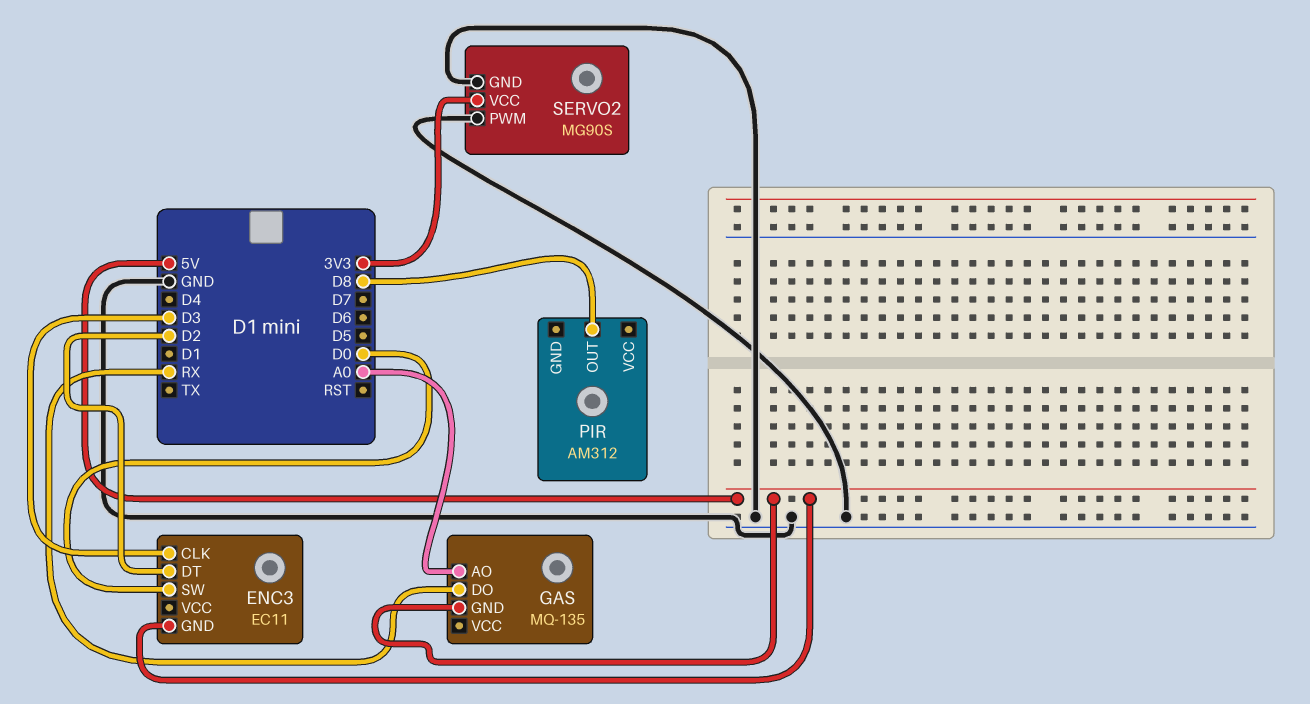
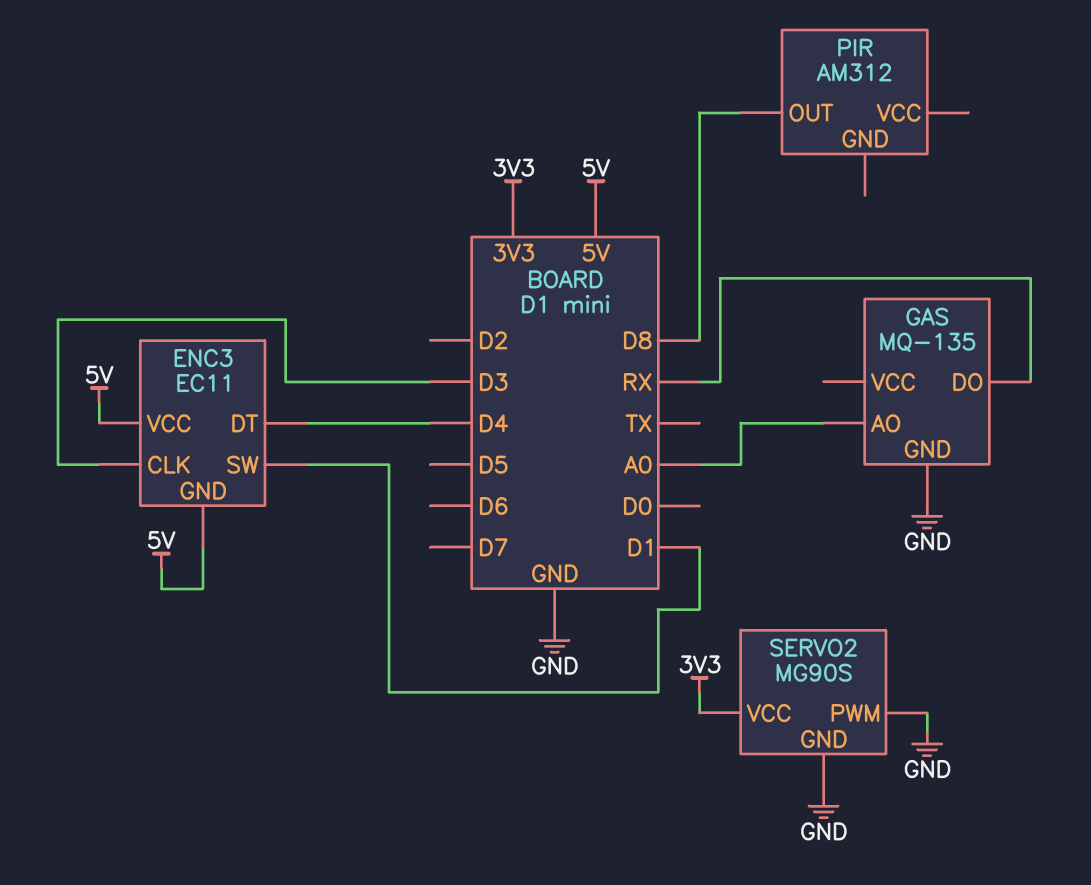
ENC3 pin DT: D2 -> D4
ENC3 pin SW: D0 -> D1
ENC3 pin VCC: none -> 5V
GAS pin GND: 5V -> GND

